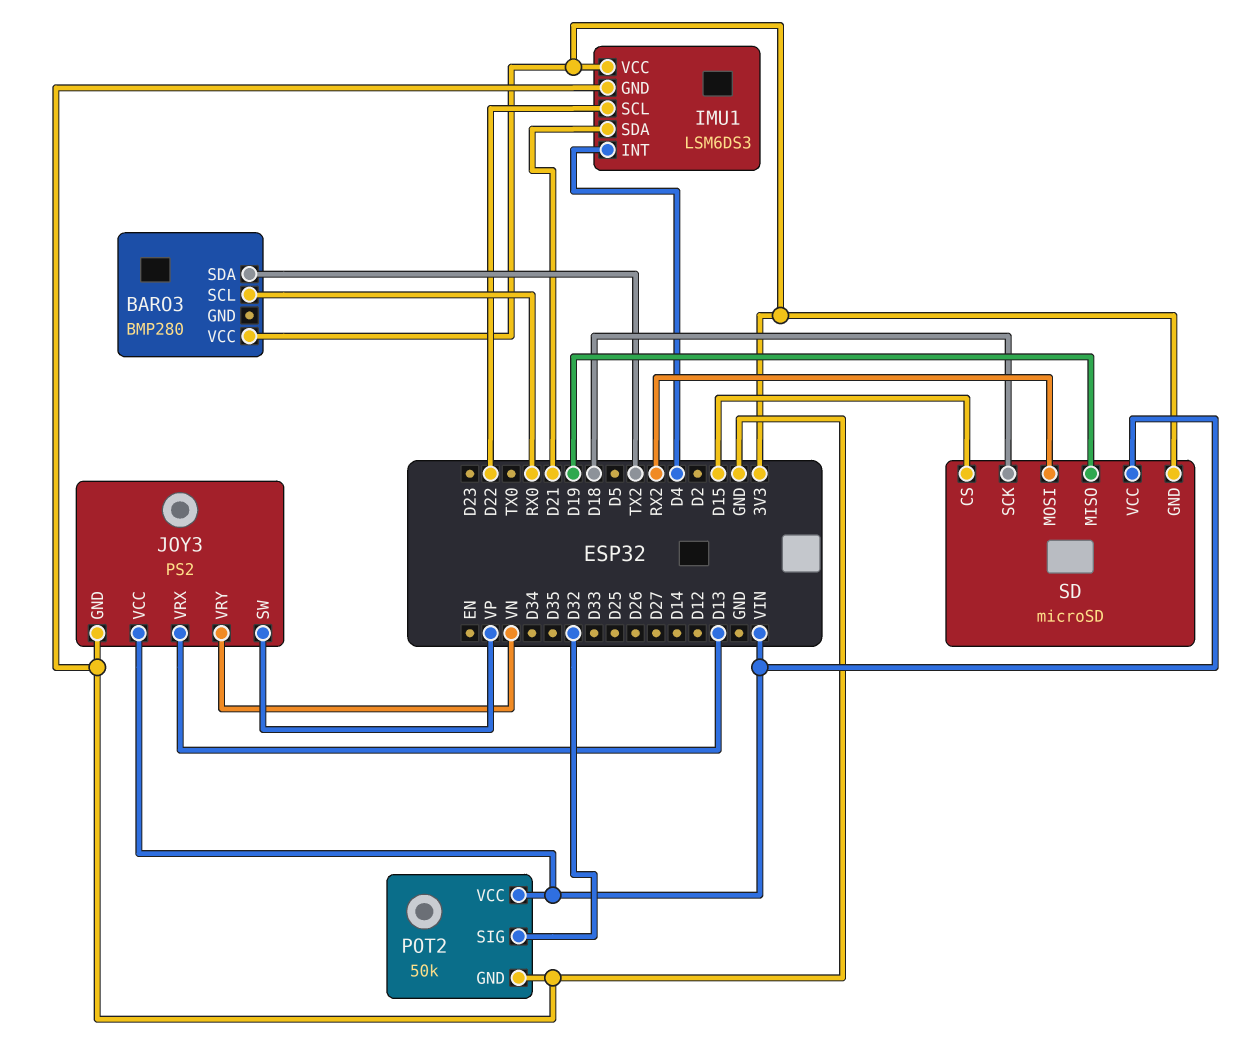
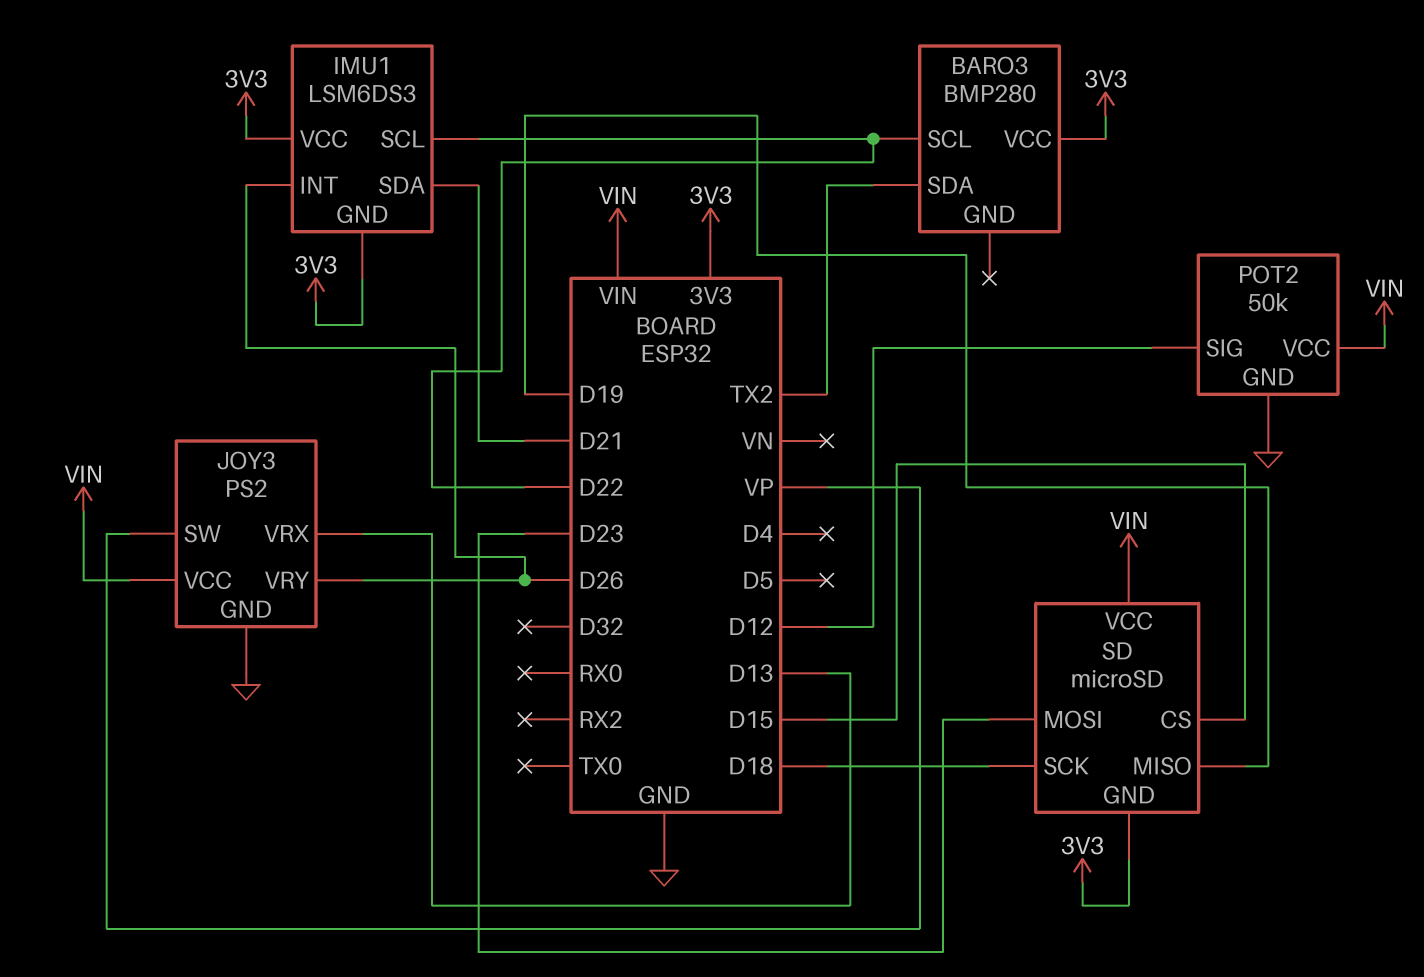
BARO3 pin SCL: RX0 -> D22
IMU1 pin GND: GND -> 3V3
IMU1 pin INT: D4 -> D26
JOY3 pin VRY: VN -> D26
POT2 pin SIG: D32 -> D12
SD pin MOSI: RX2 -> D23

